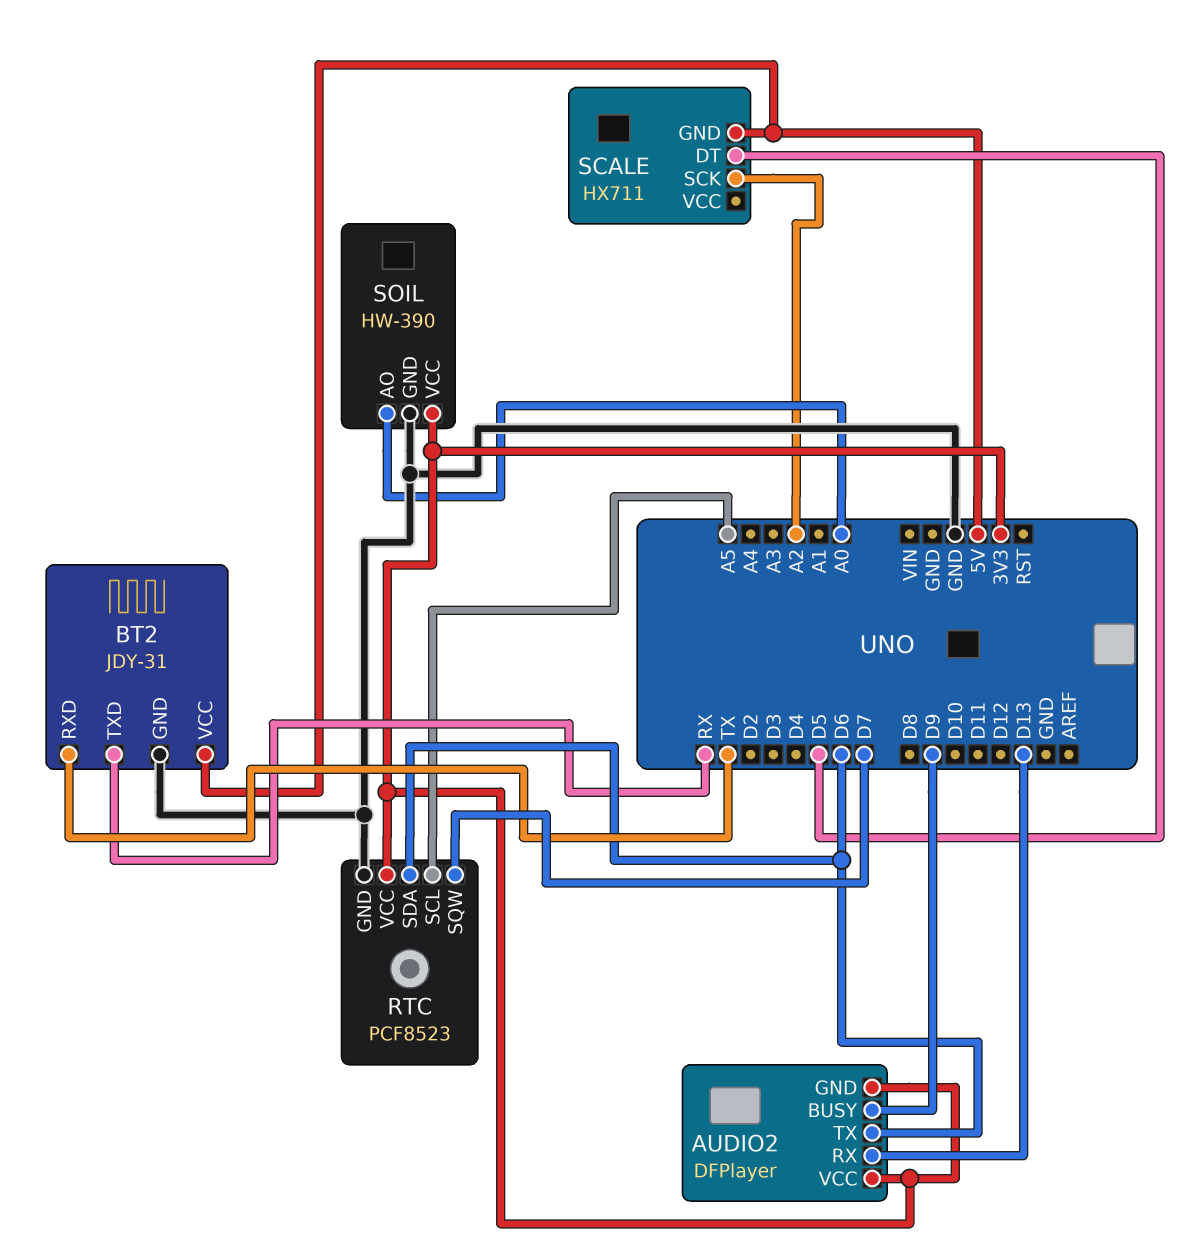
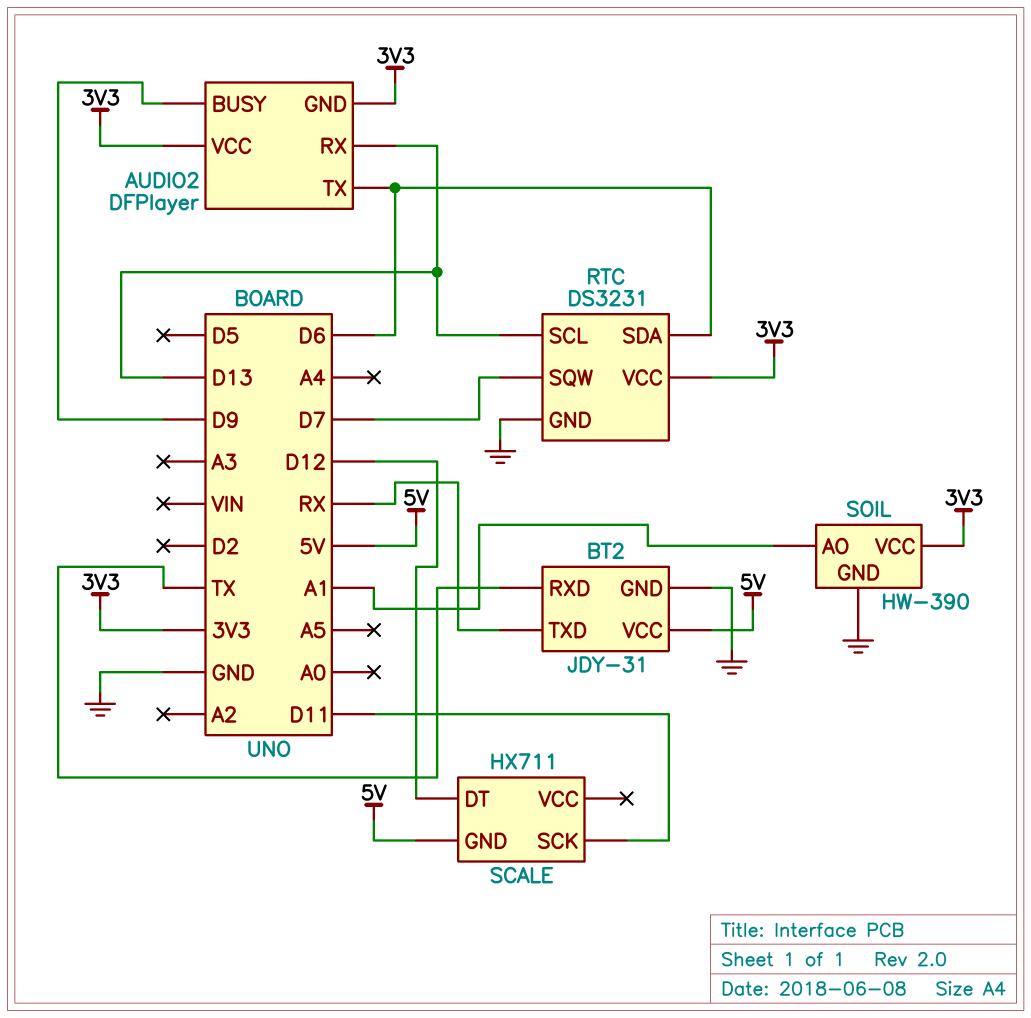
RTC: PCF8523 -> DS3231
RTC pin SCL: A5 -> D13
SCALE pin DT: D5 -> D12
SCALE pin SCK: A2 -> D11
SOIL pin AO: A0 -> A1

